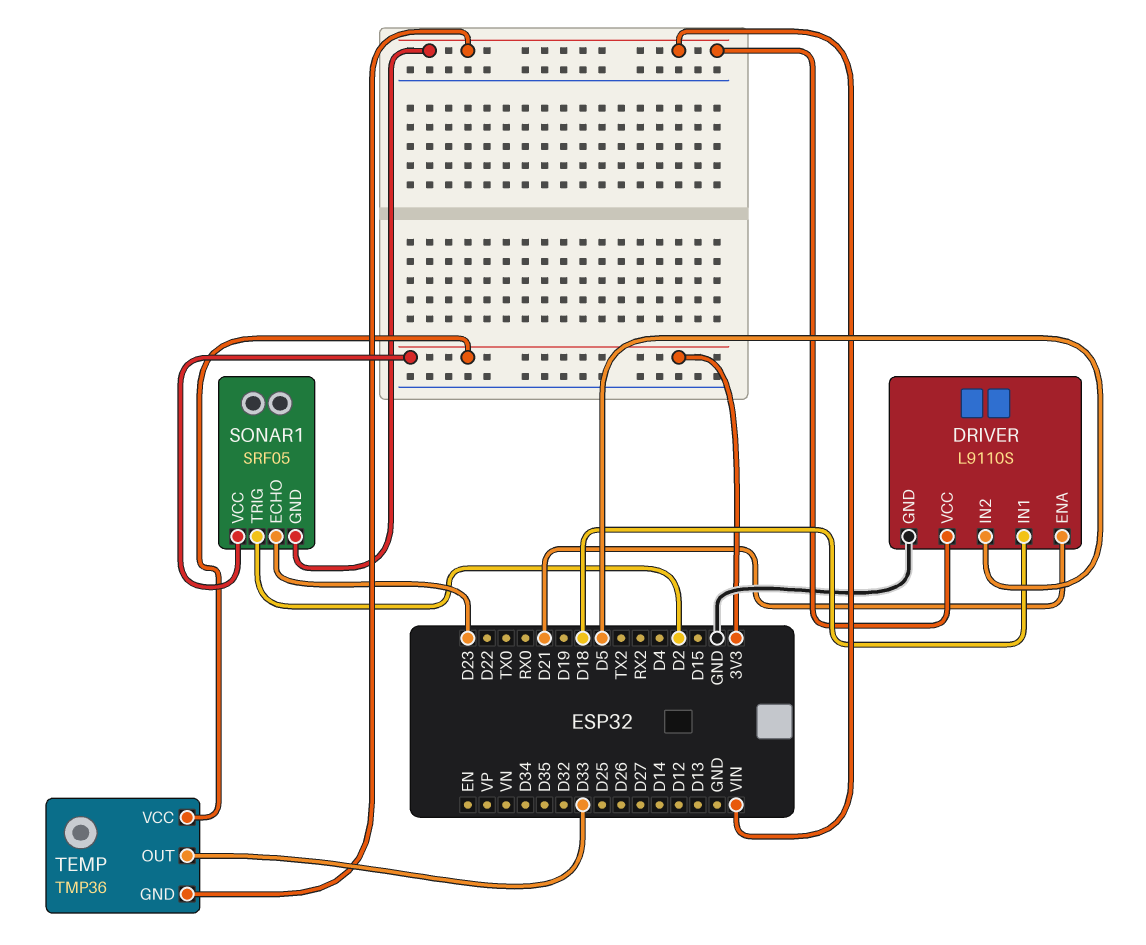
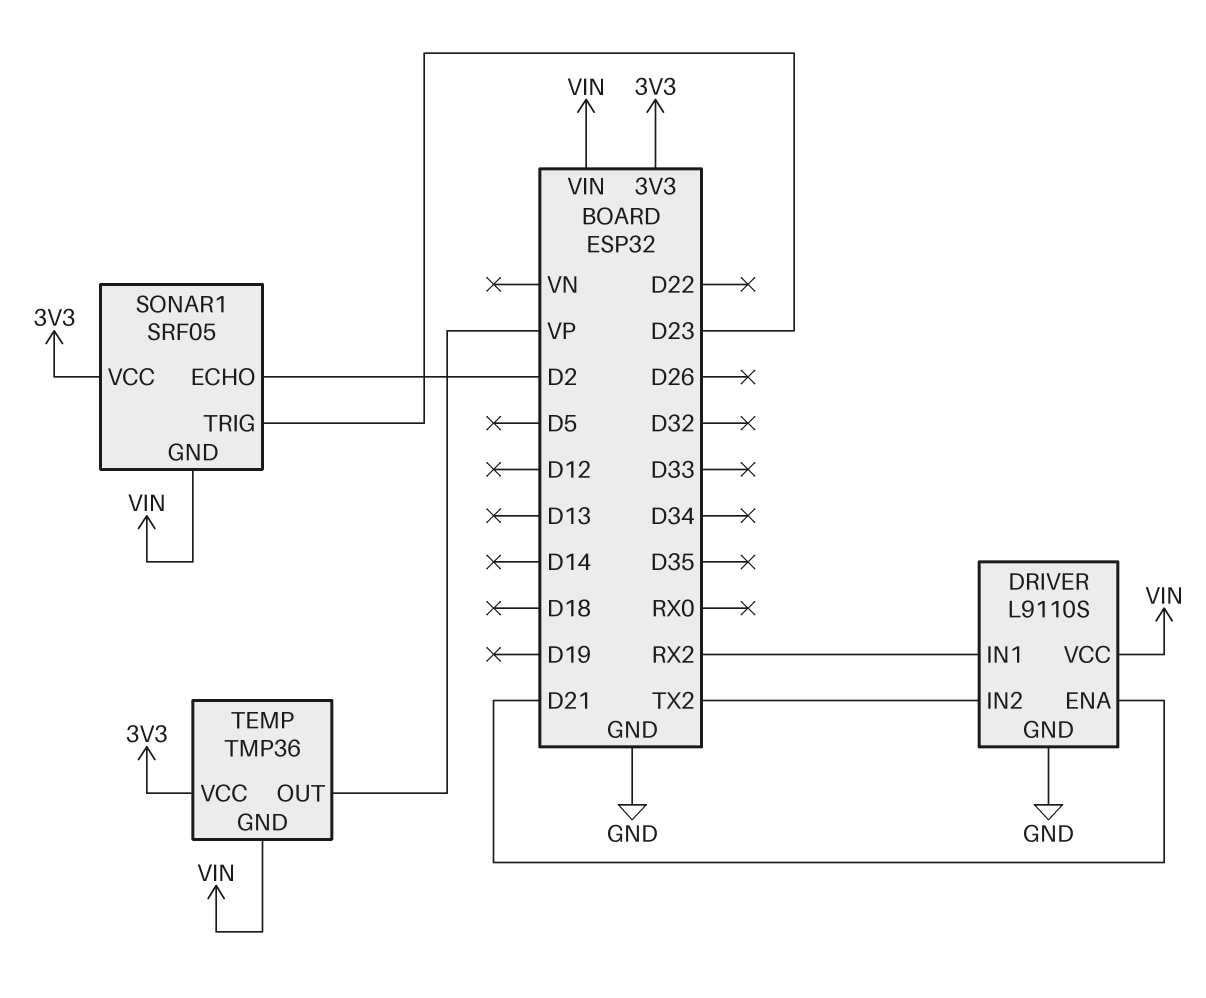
DRIVER pin IN1: D18 -> RX2
DRIVER pin IN2: D5 -> TX2
SONAR1 pin ECHO: D23 -> D2
SONAR1 pin TRIG: D2 -> D23
TEMP pin OUT: D33 -> VP

